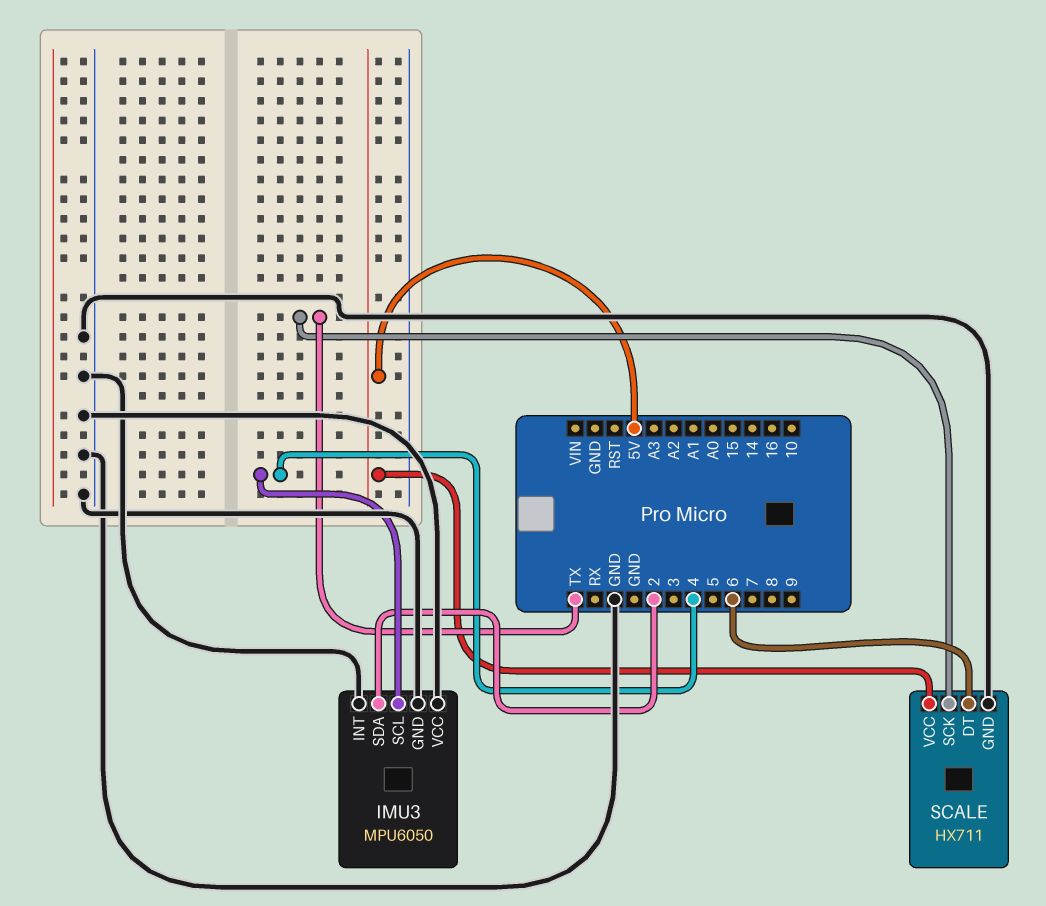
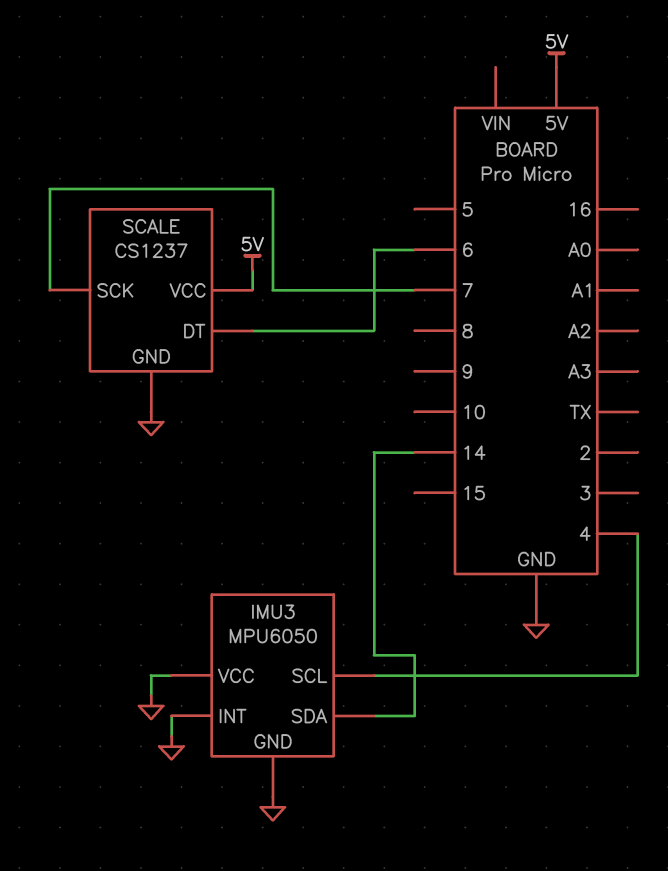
IMU3 pin SDA: 2 -> 14
SCALE: HX711 -> CS1237
SCALE pin SCK: TX -> 7

